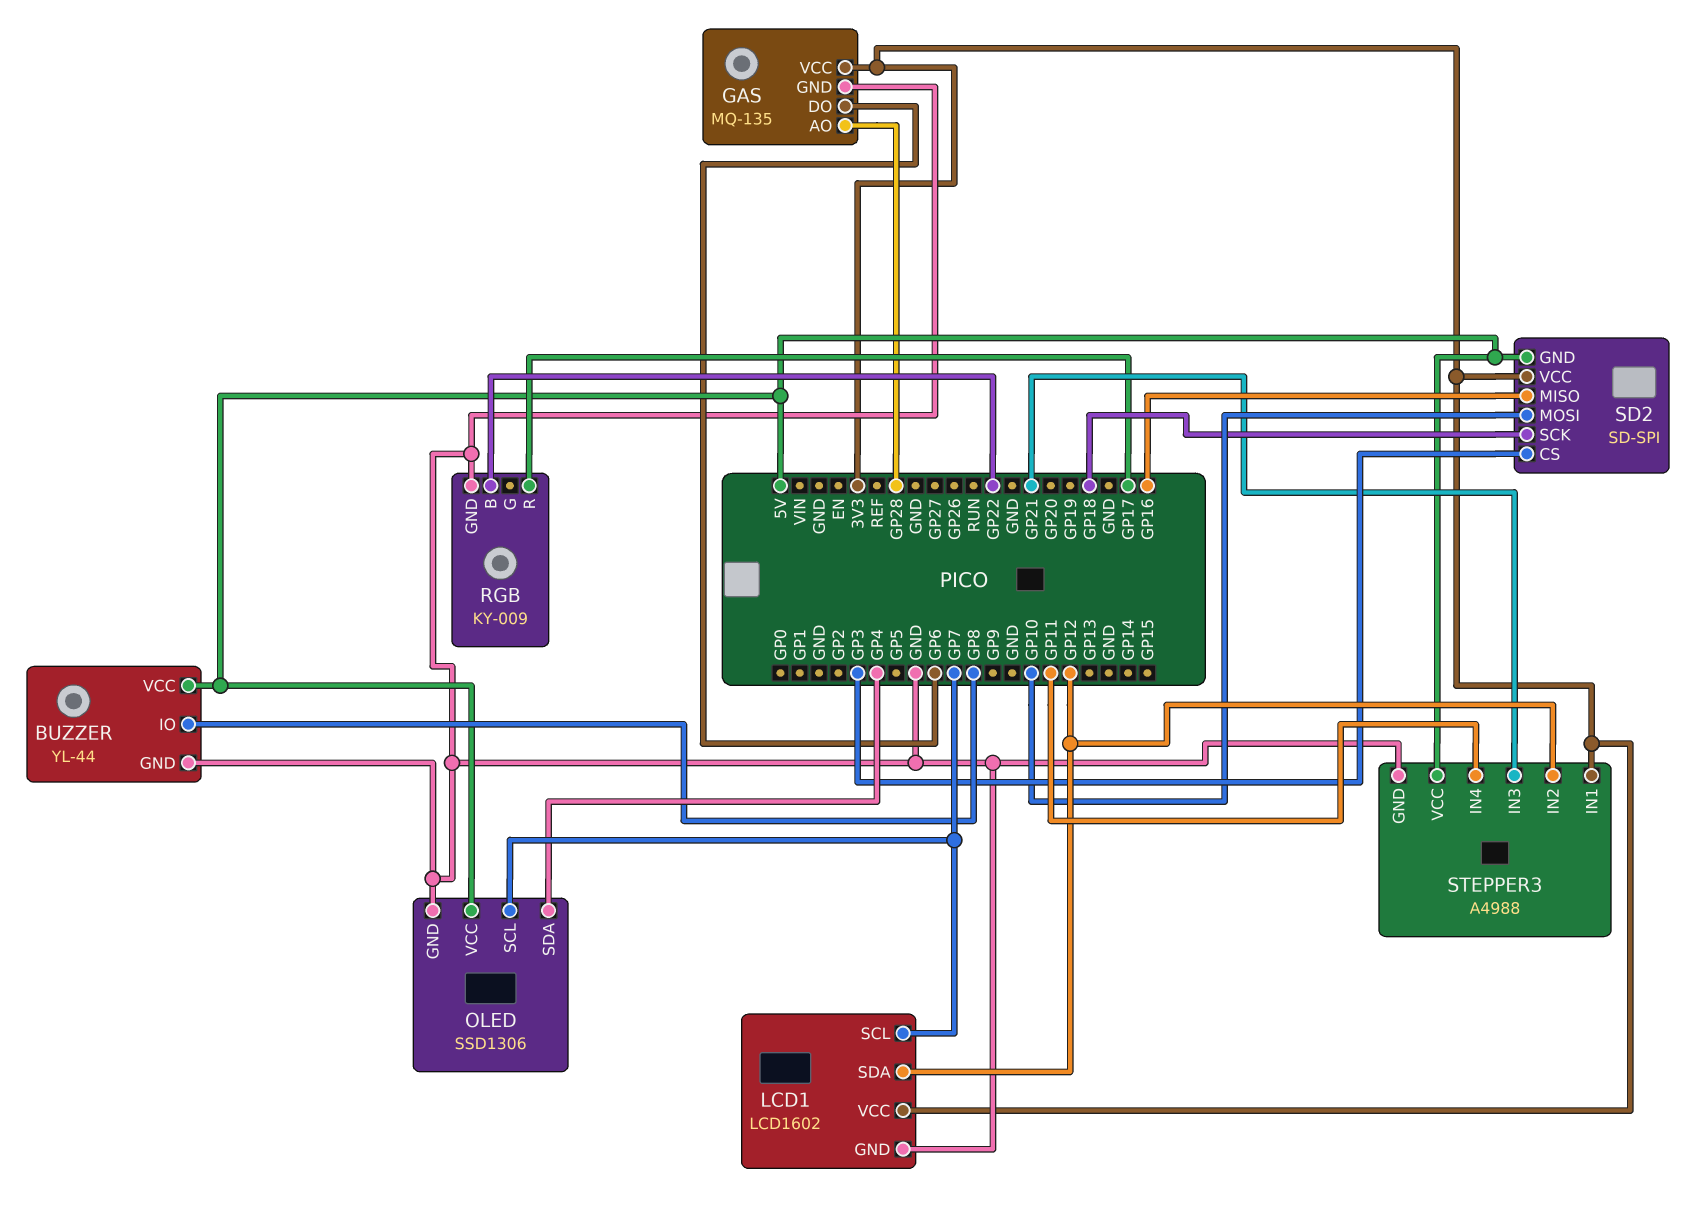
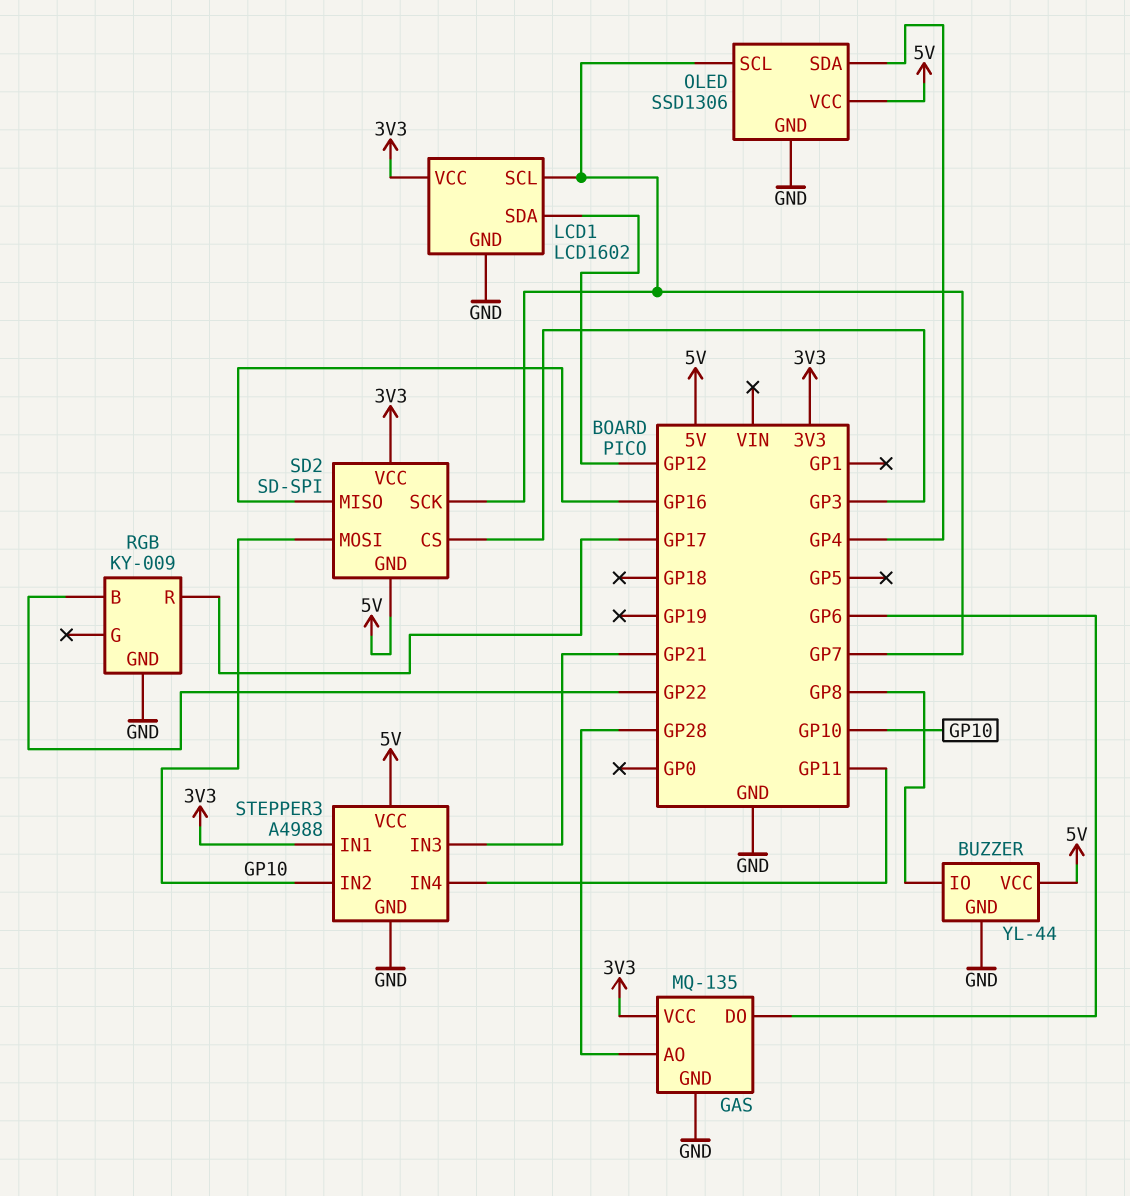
SD2 pin SCK: GP18 -> GP7
STEPPER3 pin IN2: GP12 -> GP10

